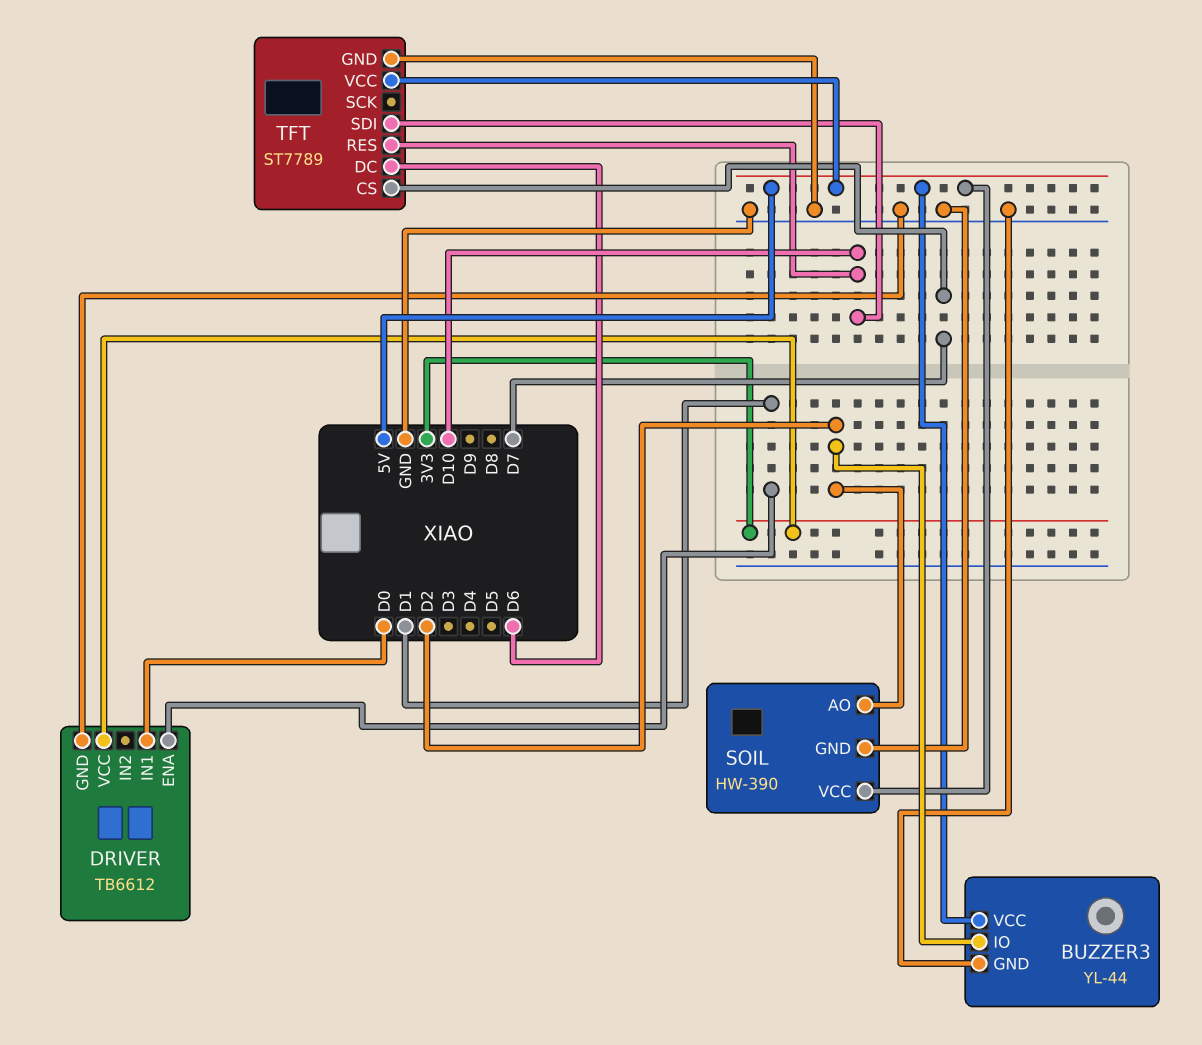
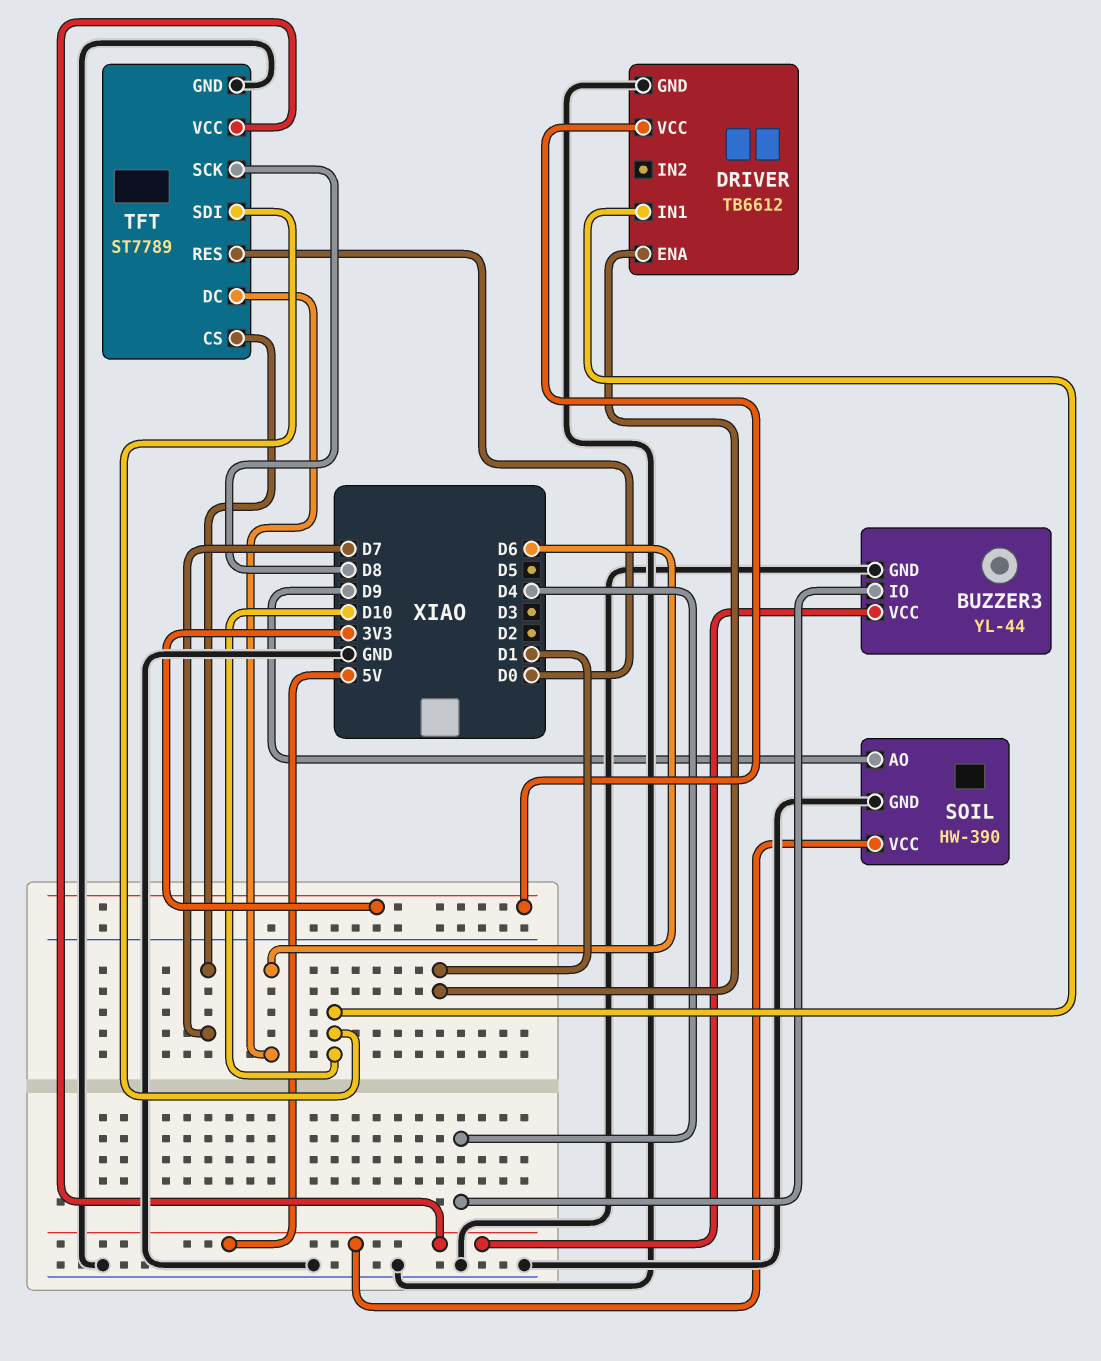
BUZZER3 pin IO: D2 -> D4
DRIVER pin IN1: D0 -> D10
SOIL pin AO: D2 -> D9
TFT pin RES: D10 -> D0
TFT pin SCK: none -> D8

